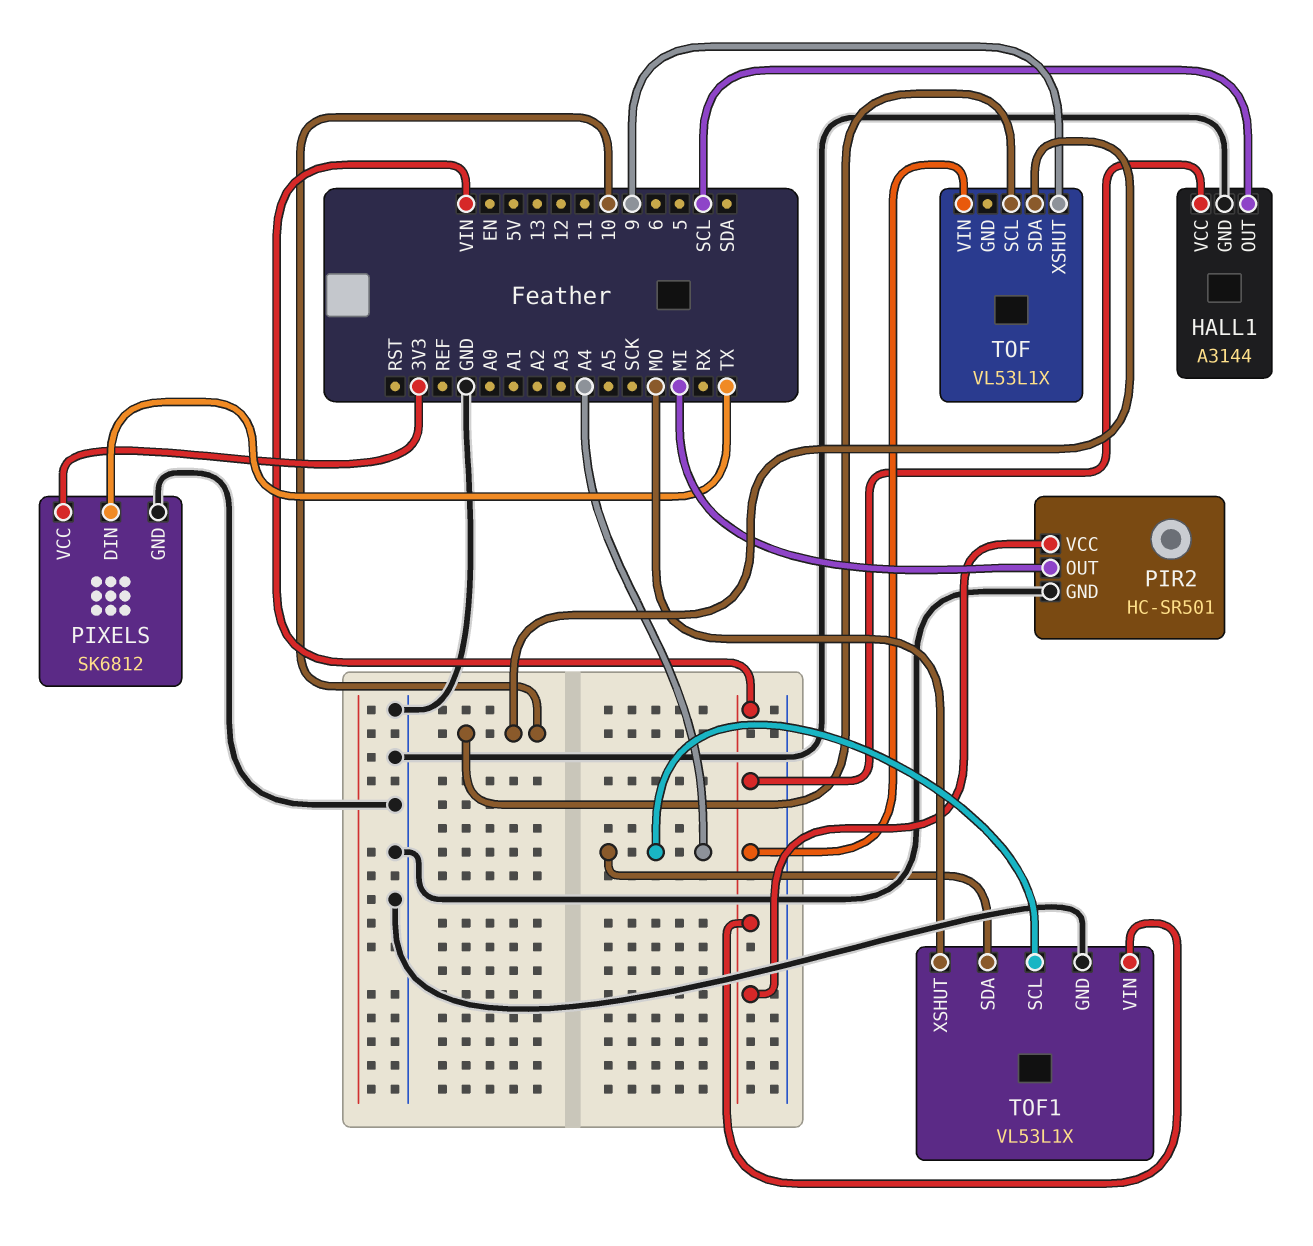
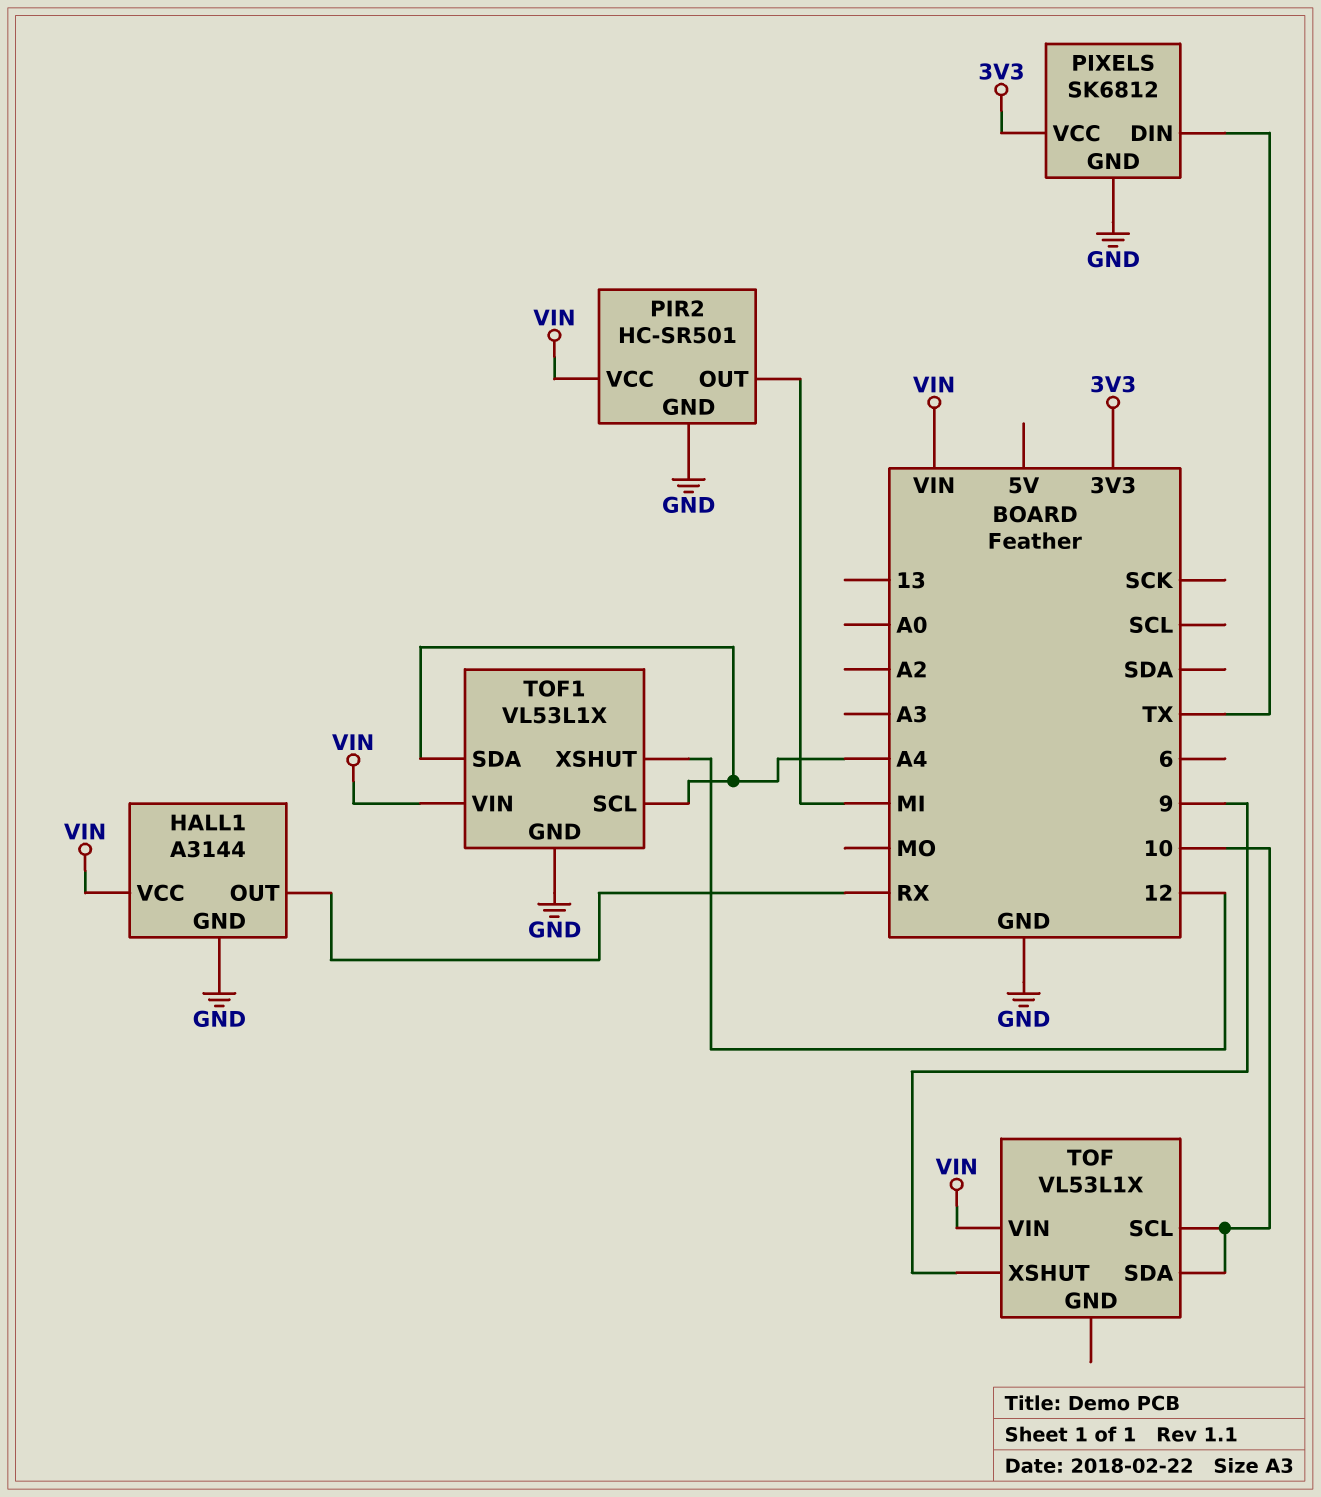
HALL1 pin OUT: SCL -> RX
TOF1 pin XSHUT: MO -> 12

